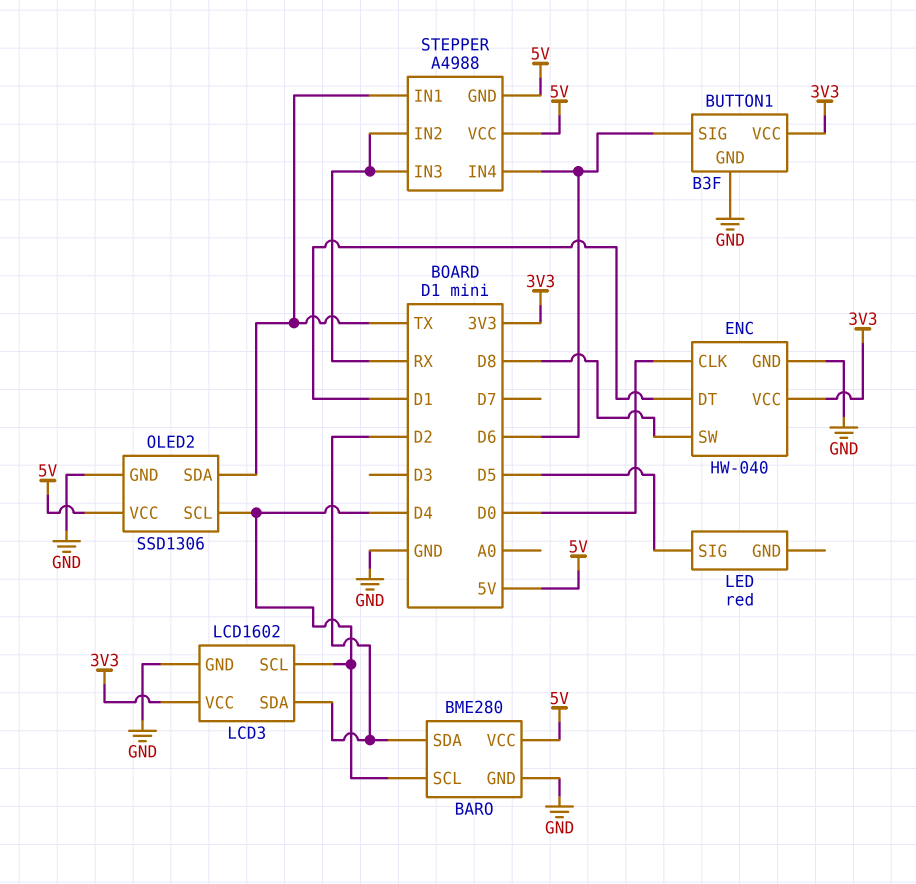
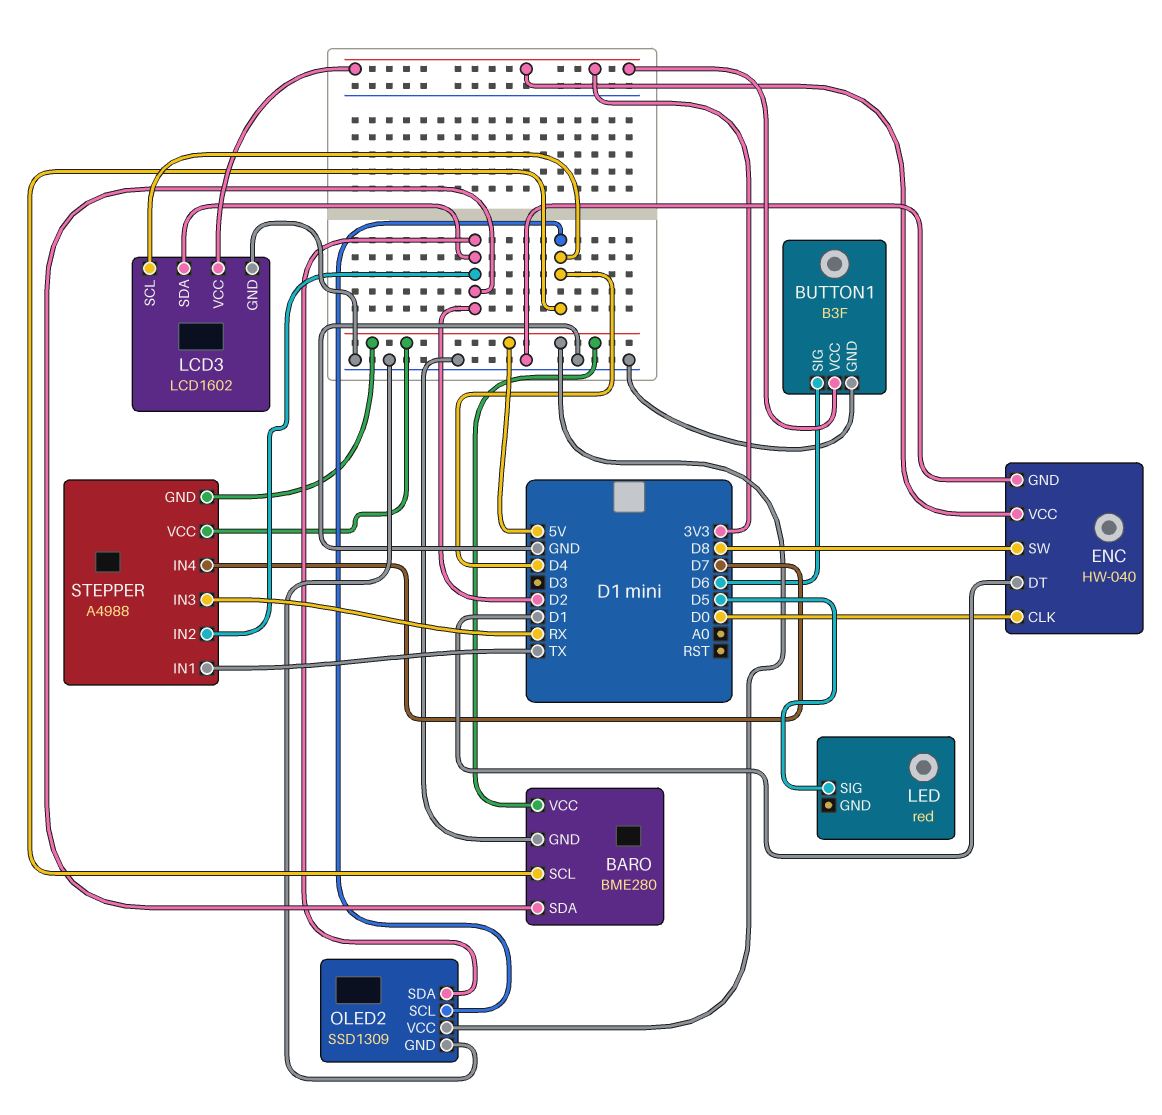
OLED2: SSD1306 -> SSD1309
OLED2 pin SDA: TX -> D2
STEPPER pin IN2: RX -> D2
STEPPER pin IN4: D6 -> D7

